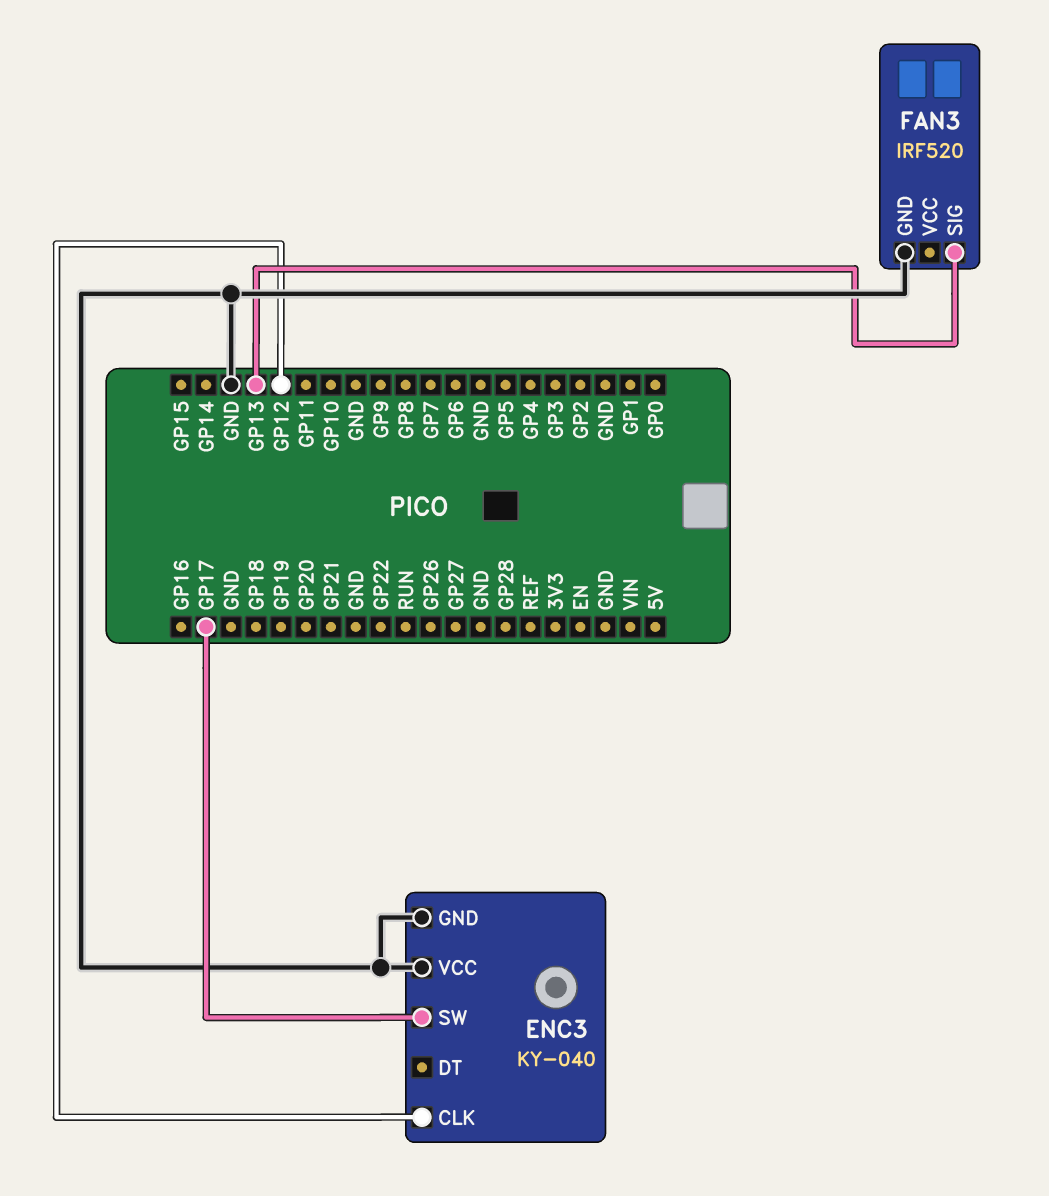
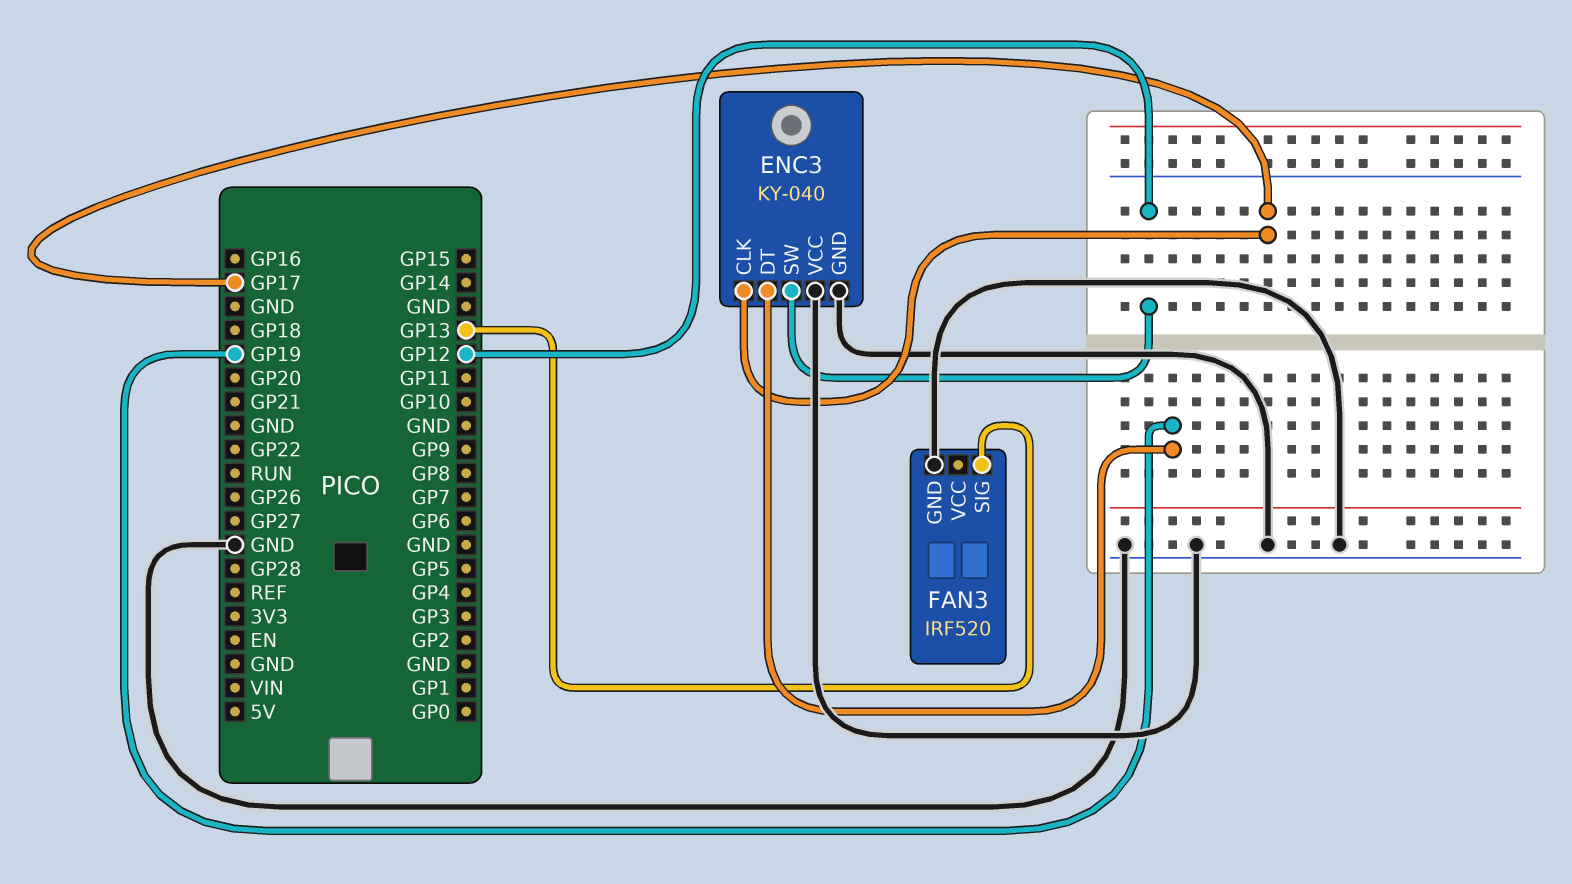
ENC3 pin CLK: GP12 -> GP17
ENC3 pin DT: none -> GP19
ENC3 pin SW: GP17 -> GP12

